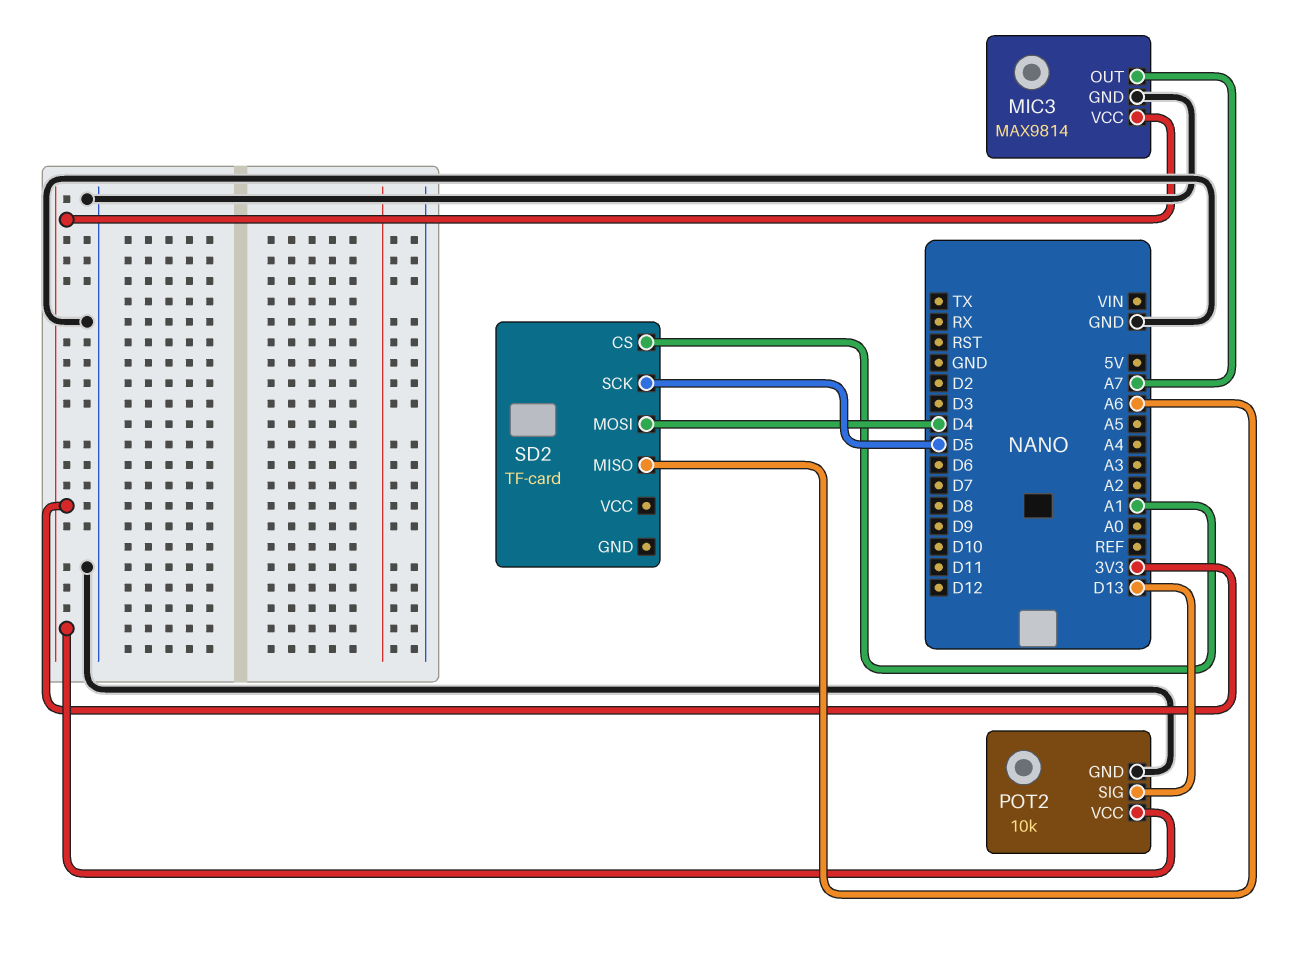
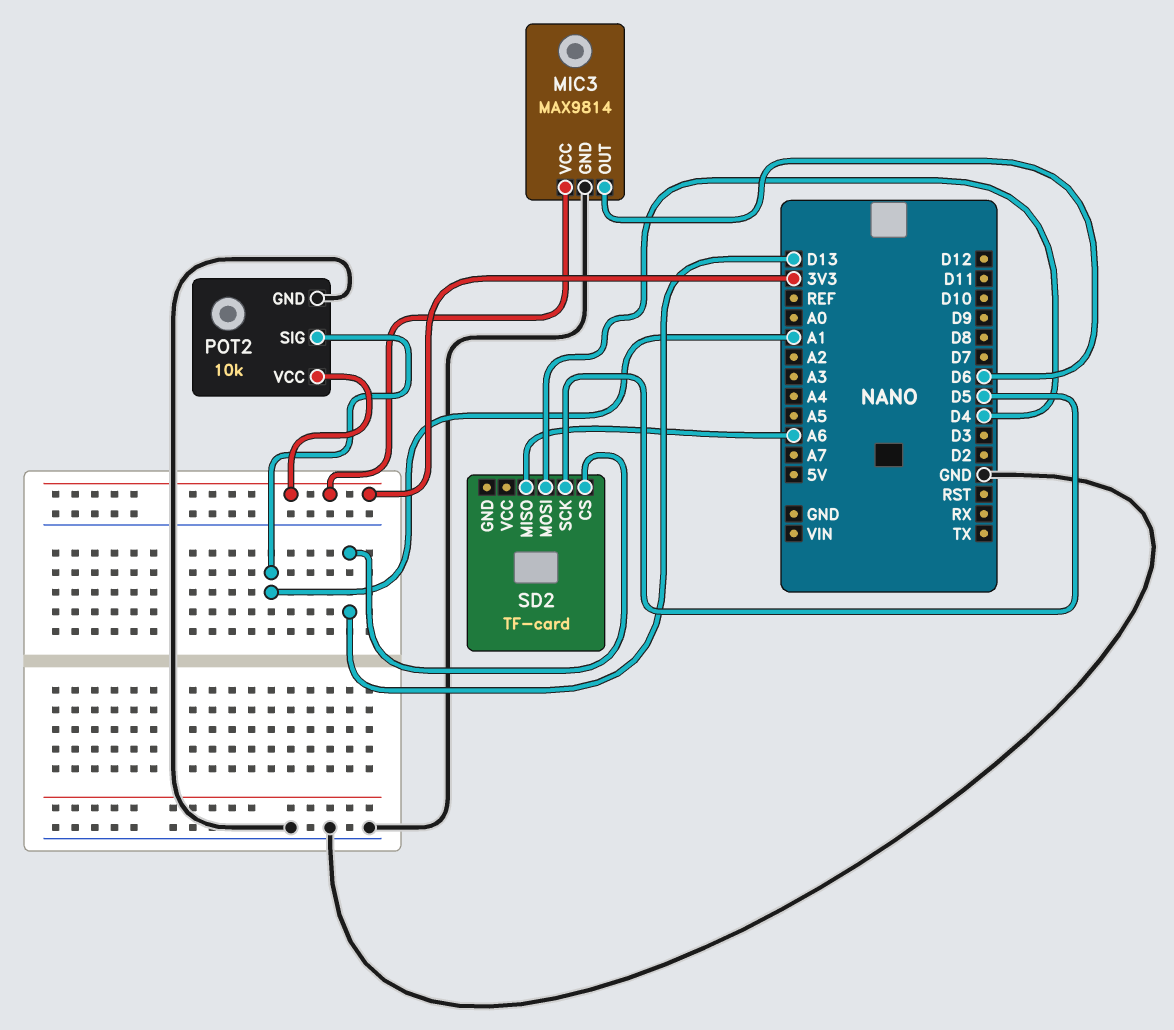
MIC3 pin OUT: A7 -> D6
POT2 pin SIG: D13 -> A1
SD2 pin CS: A1 -> D13

